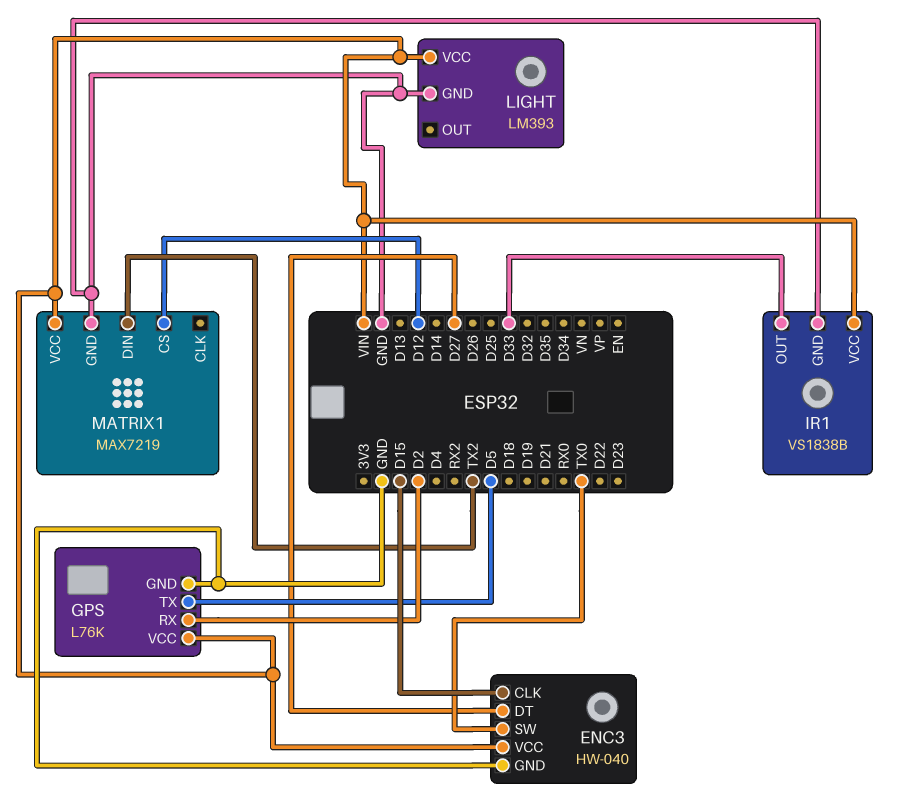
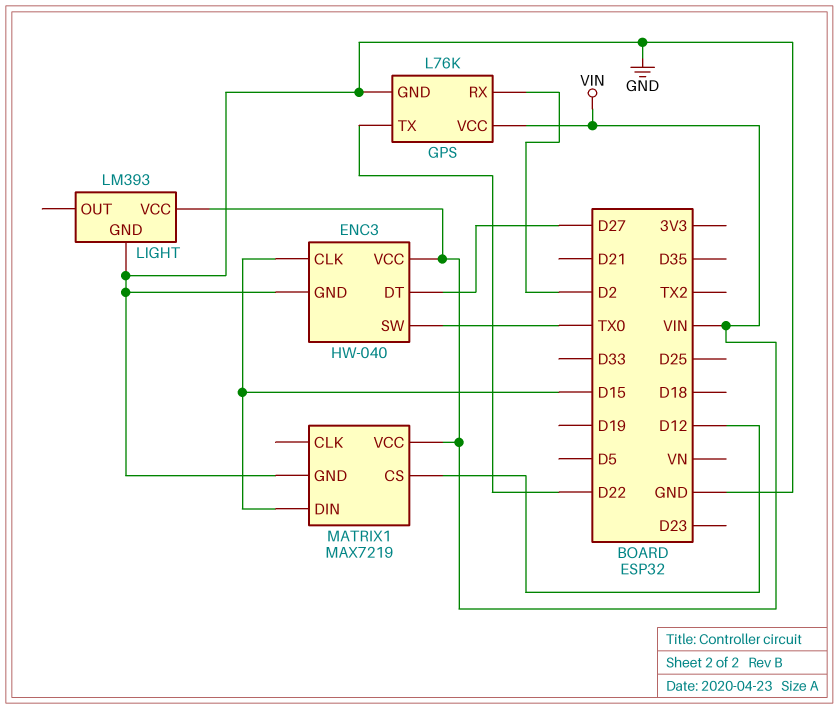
GPS pin TX: D5 -> D22
IR1: VS1838B -> none
IR1 pin GND: GND -> none
IR1 pin OUT: D33 -> none
IR1 pin VCC: VIN -> none
MATRIX1 pin DIN: TX2 -> D15

